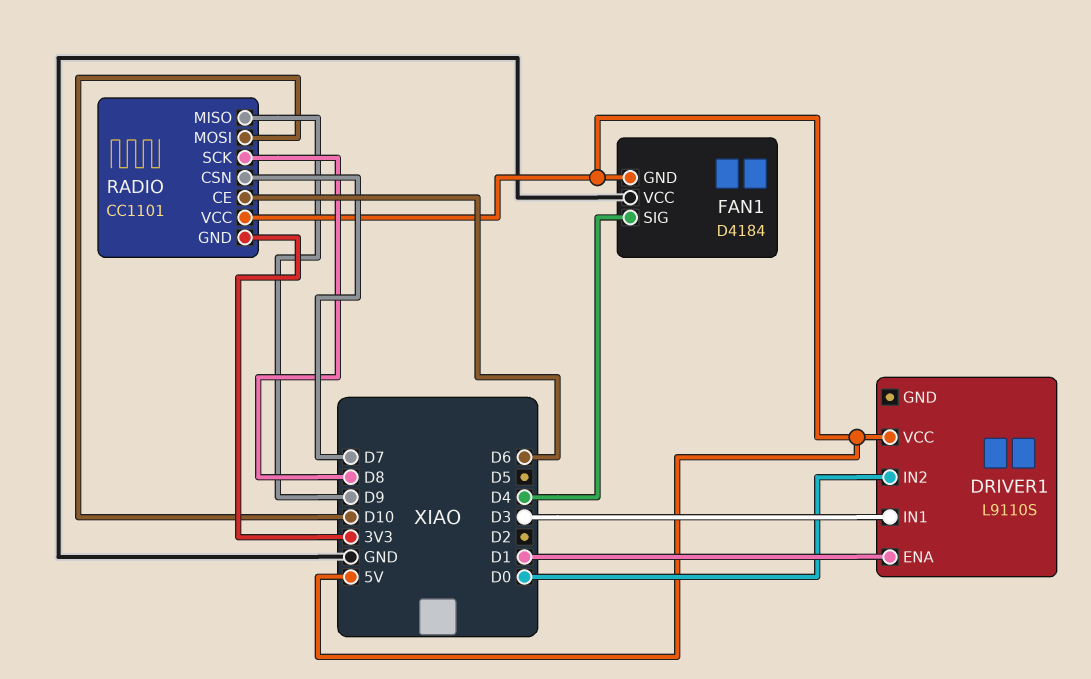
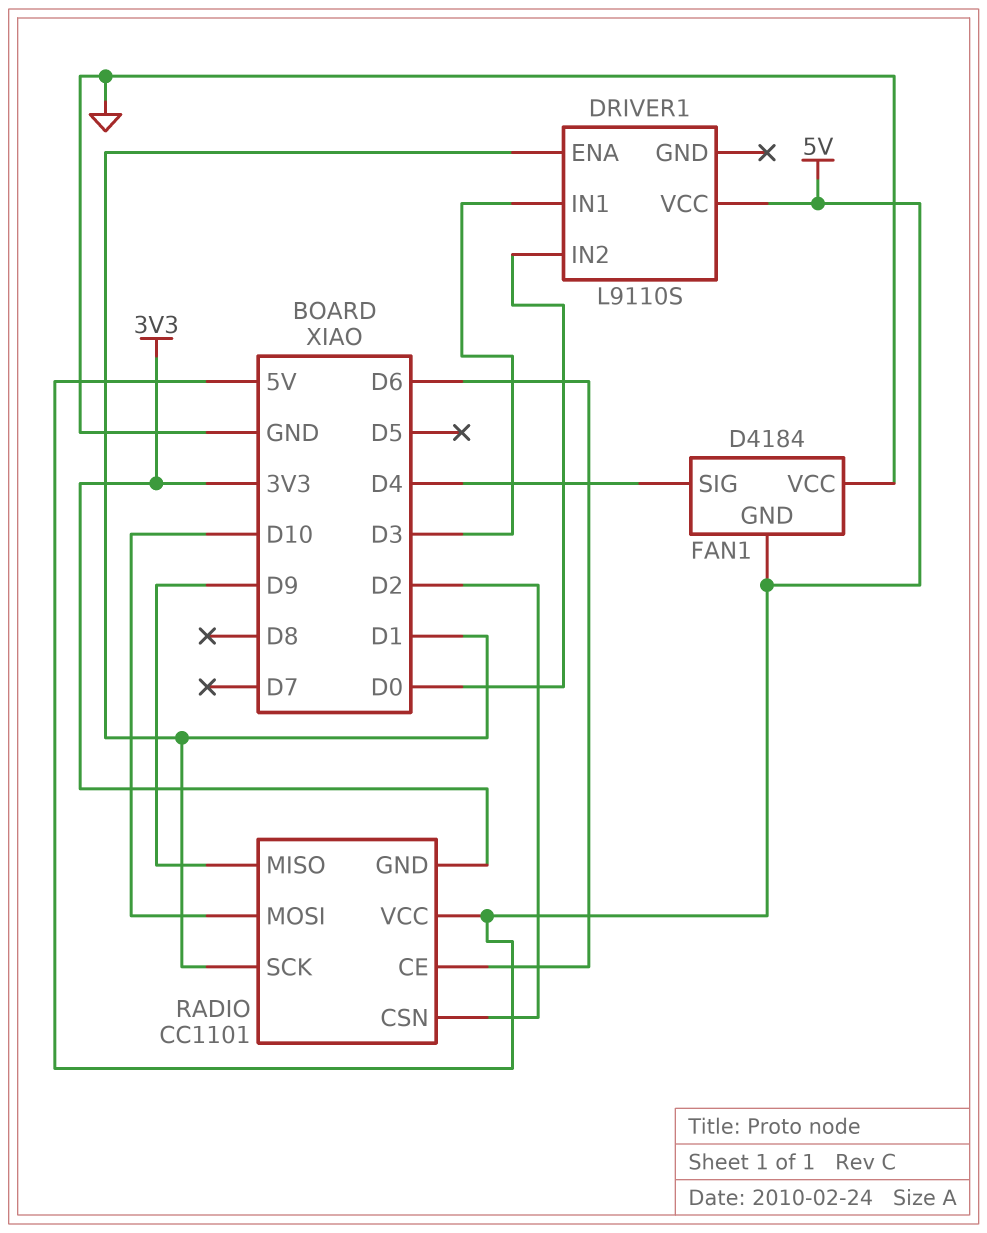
RADIO pin CSN: D7 -> D2
RADIO pin SCK: D8 -> D1

